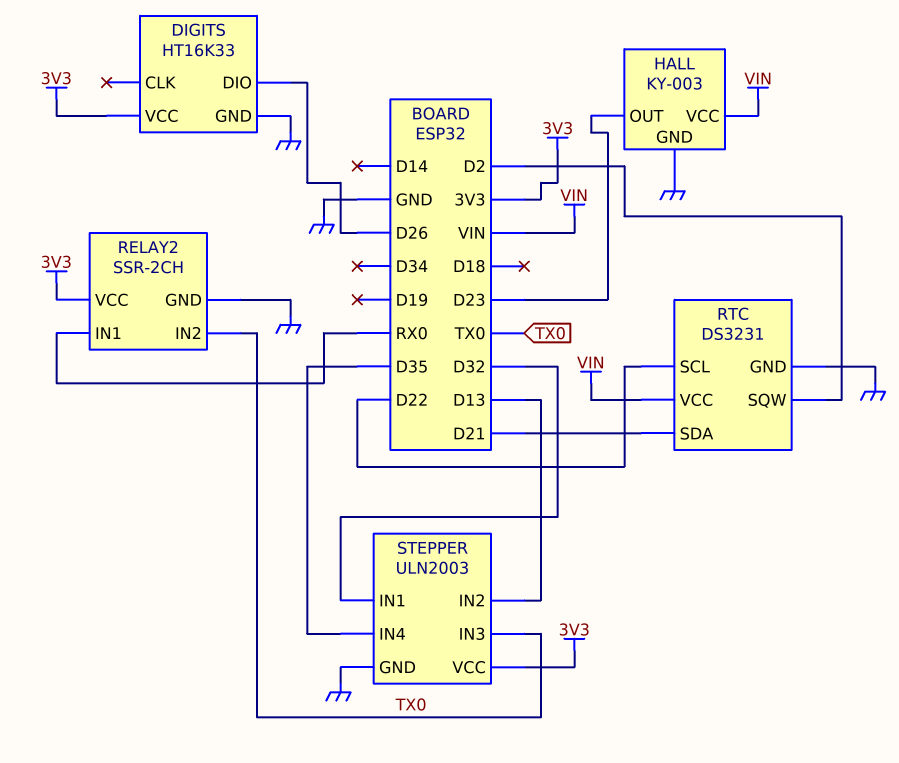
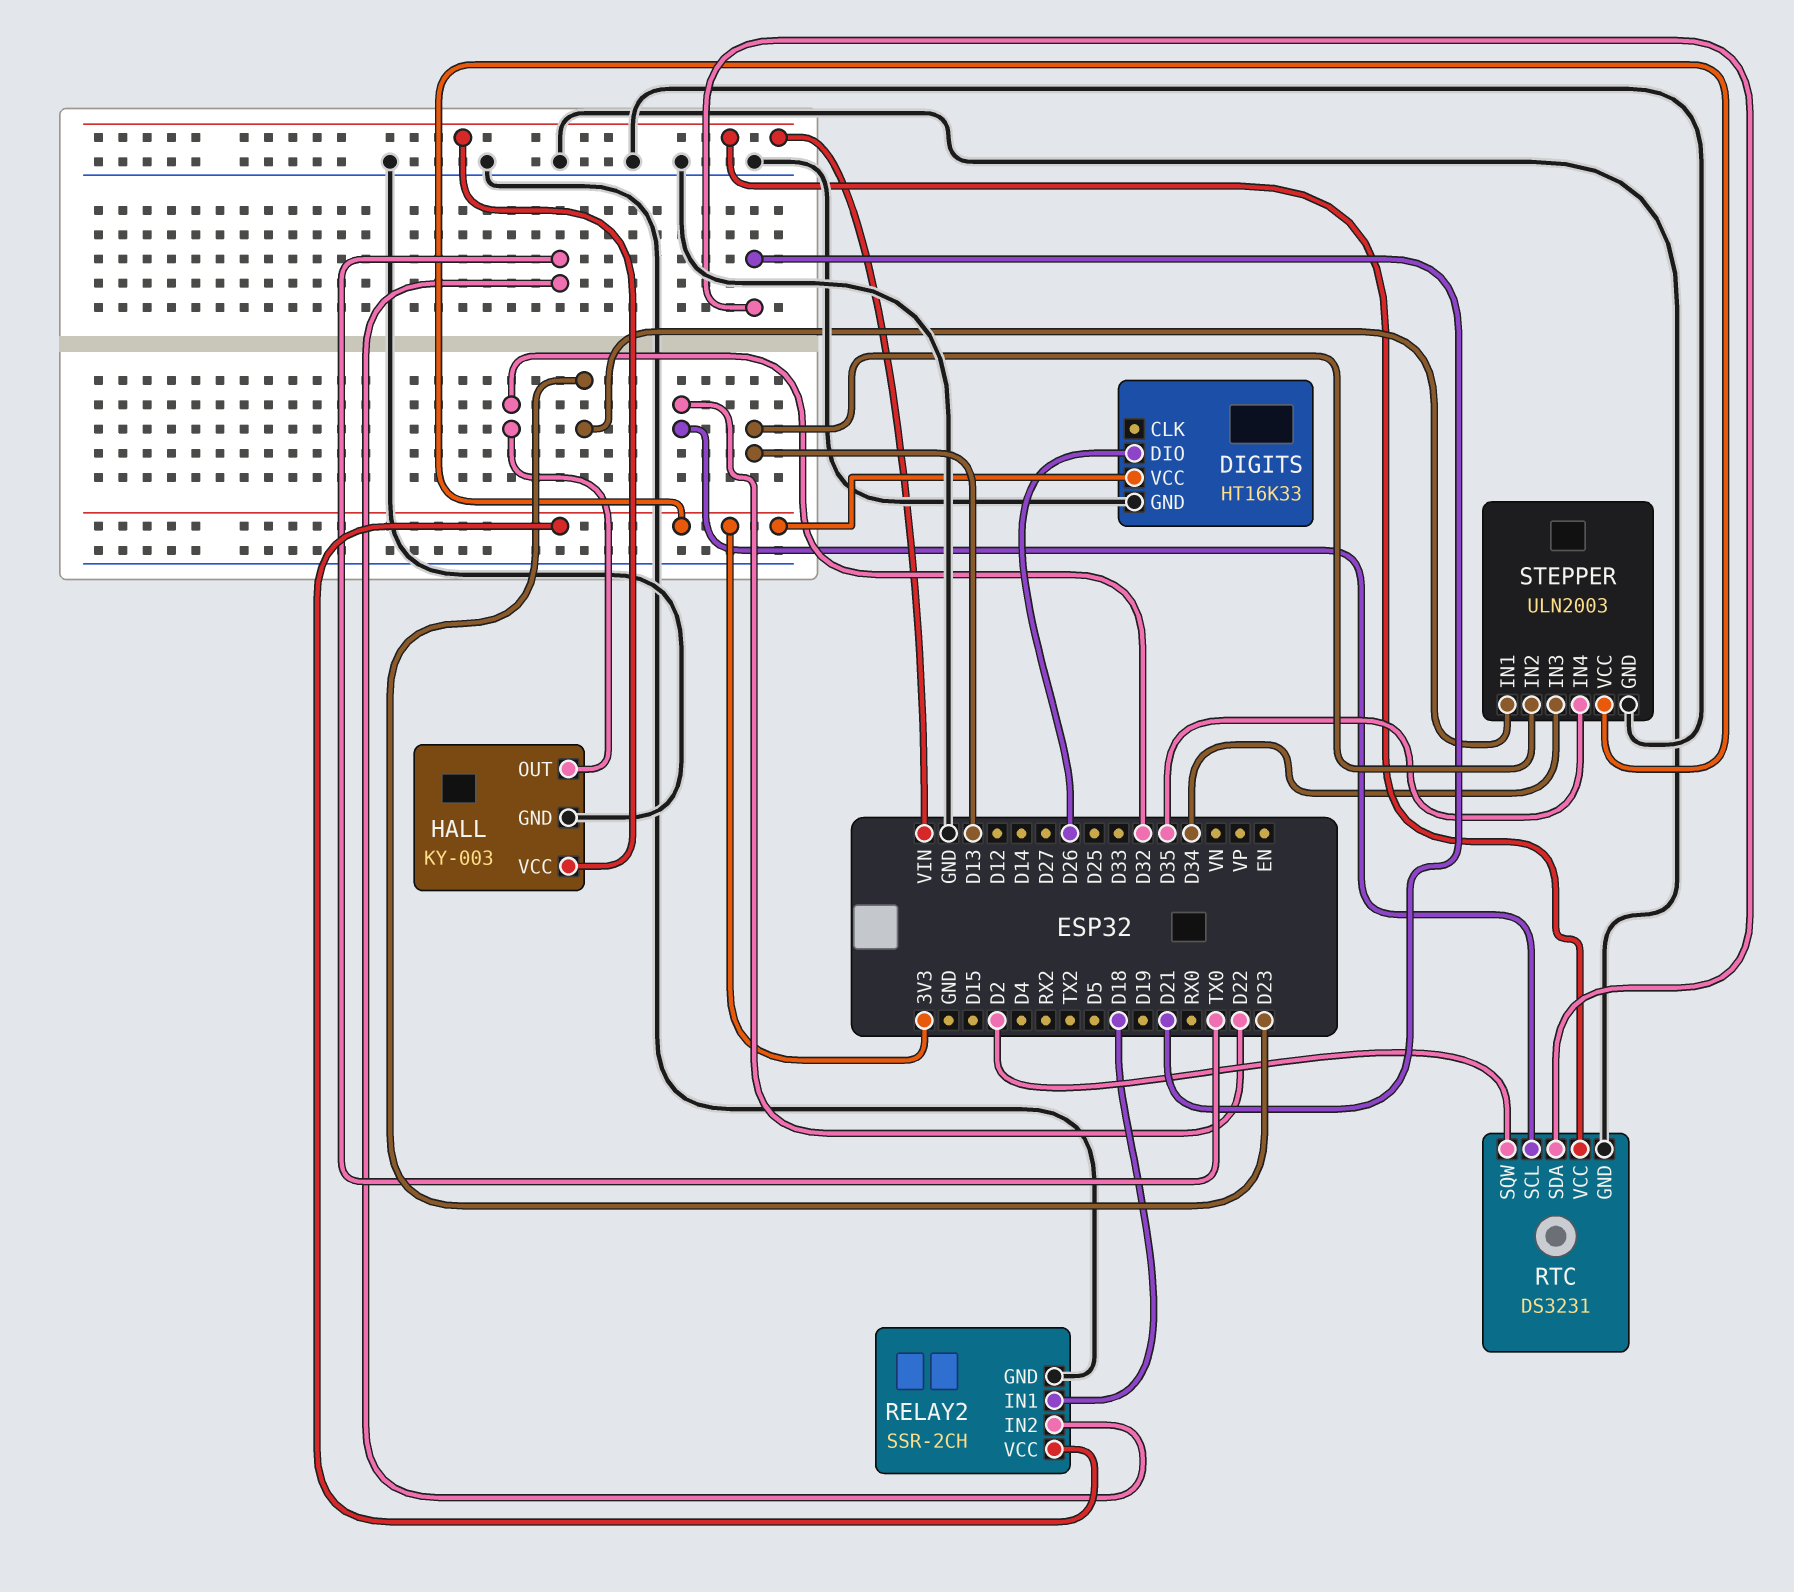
HALL pin OUT: D23 -> D32
RELAY2 pin IN1: RX0 -> D18
STEPPER pin IN1: D32 -> D23
STEPPER pin IN3: TX0 -> D34

